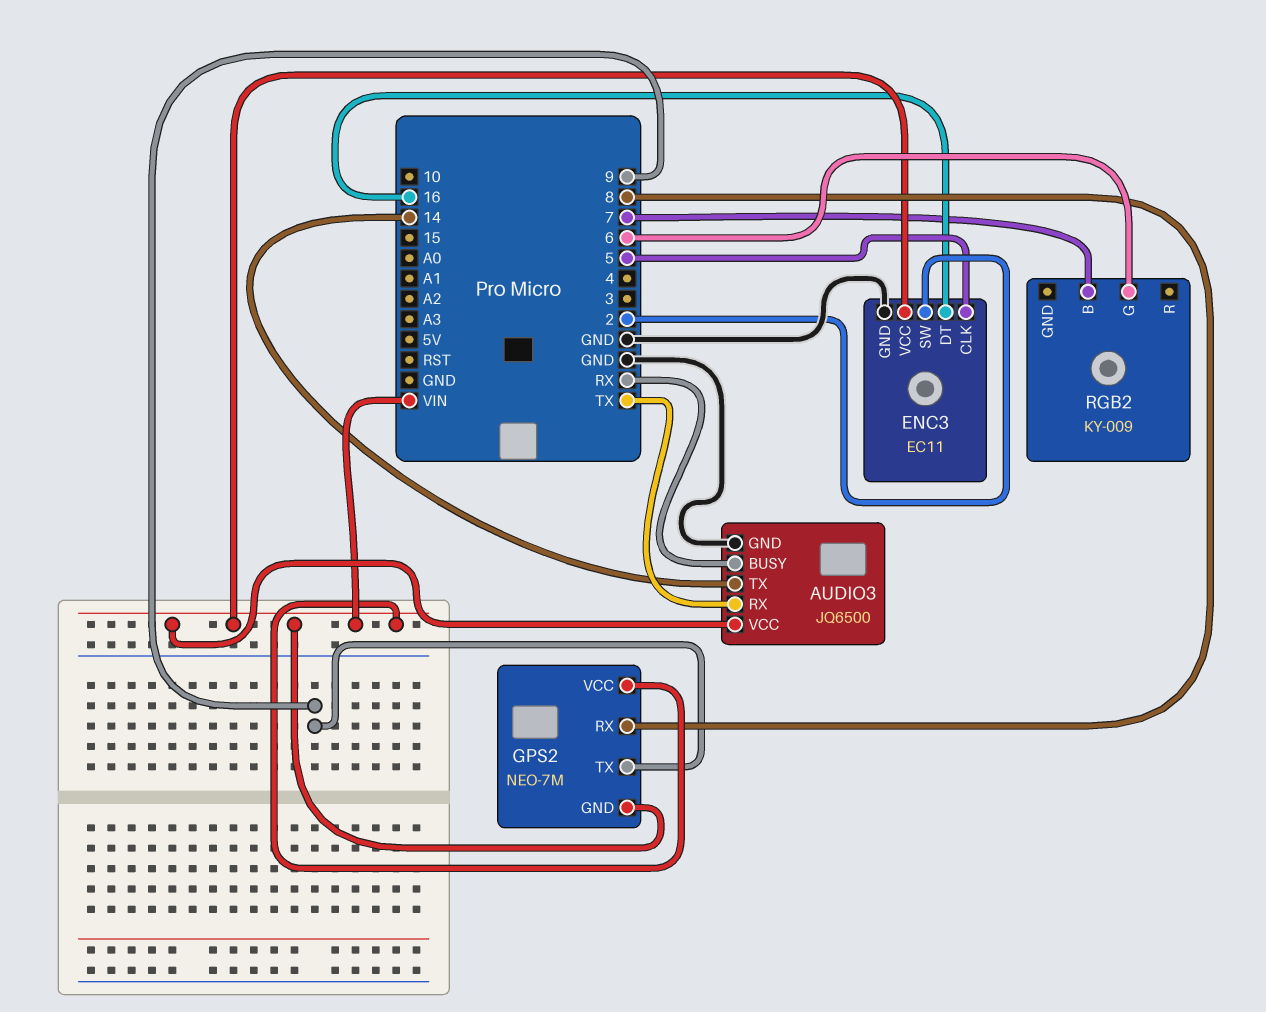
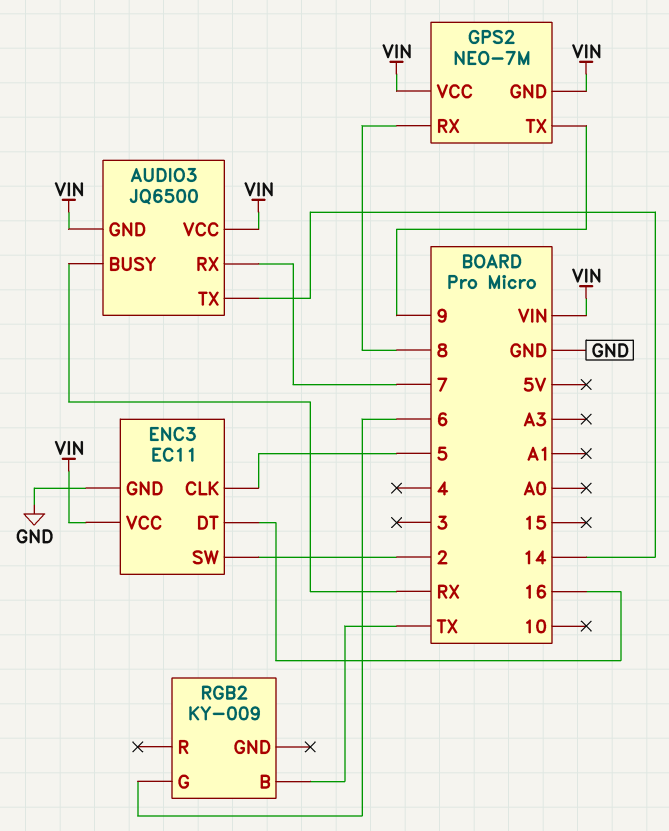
AUDIO3 pin GND: GND -> VIN
AUDIO3 pin RX: TX -> 7
RGB2 pin B: 7 -> TX

